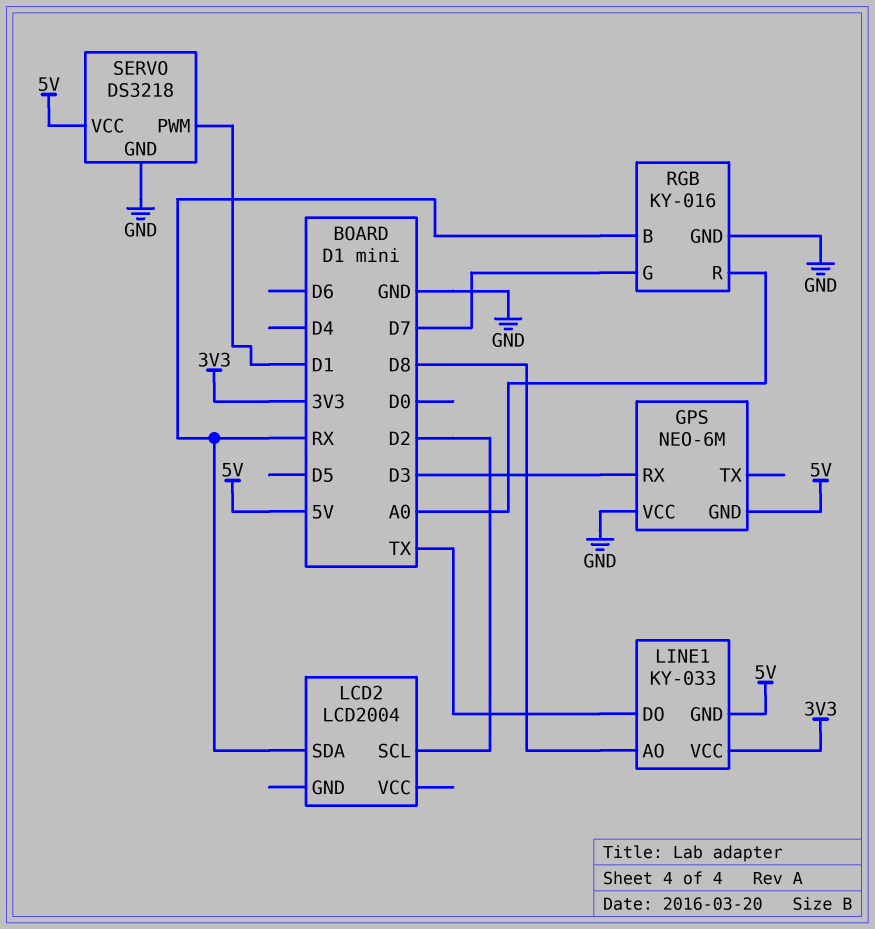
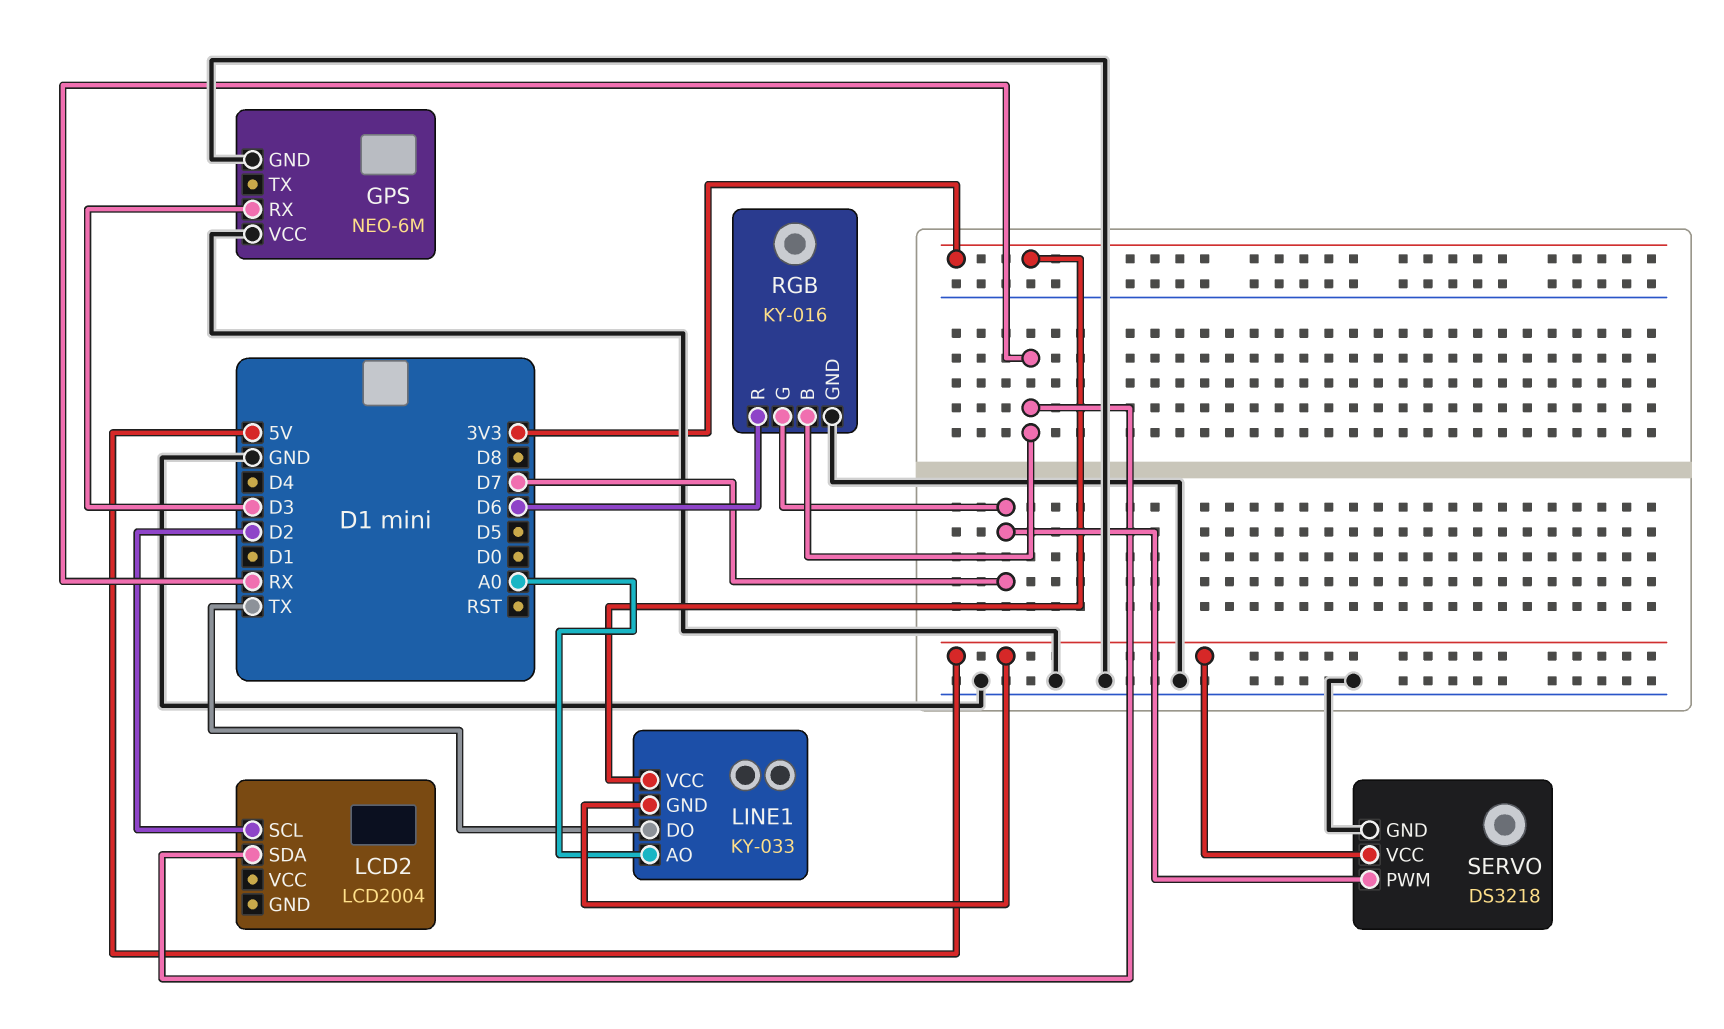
GPS pin GND: 5V -> GND
LINE1 pin AO: D8 -> A0
RGB pin R: A0 -> D6
SERVO pin PWM: D1 -> D7

